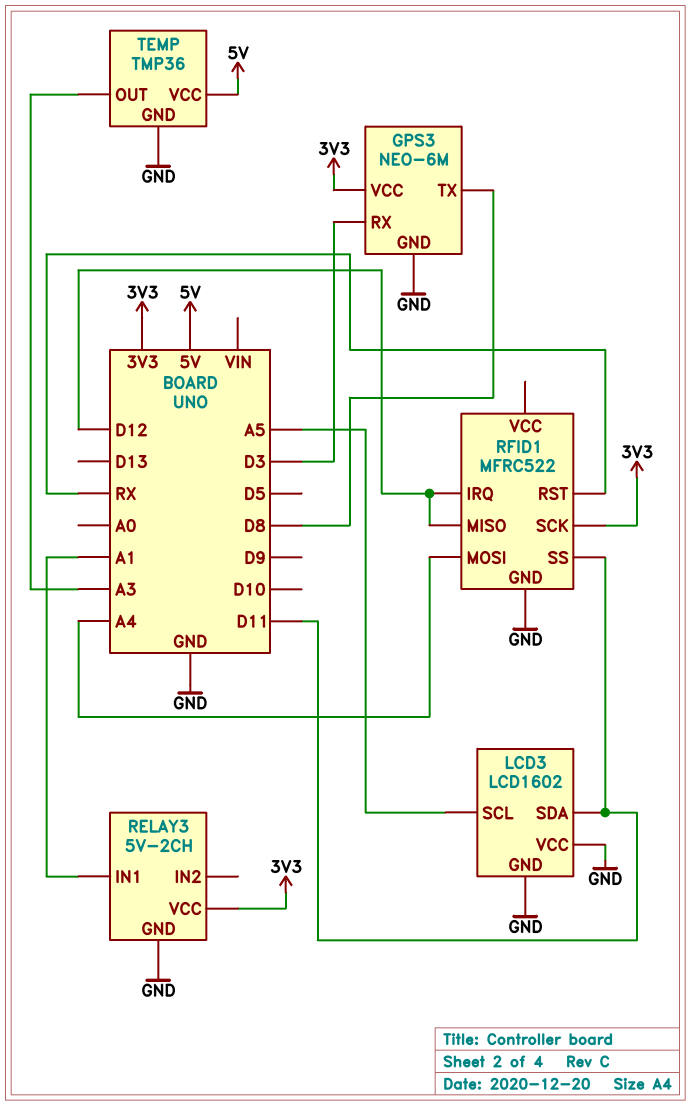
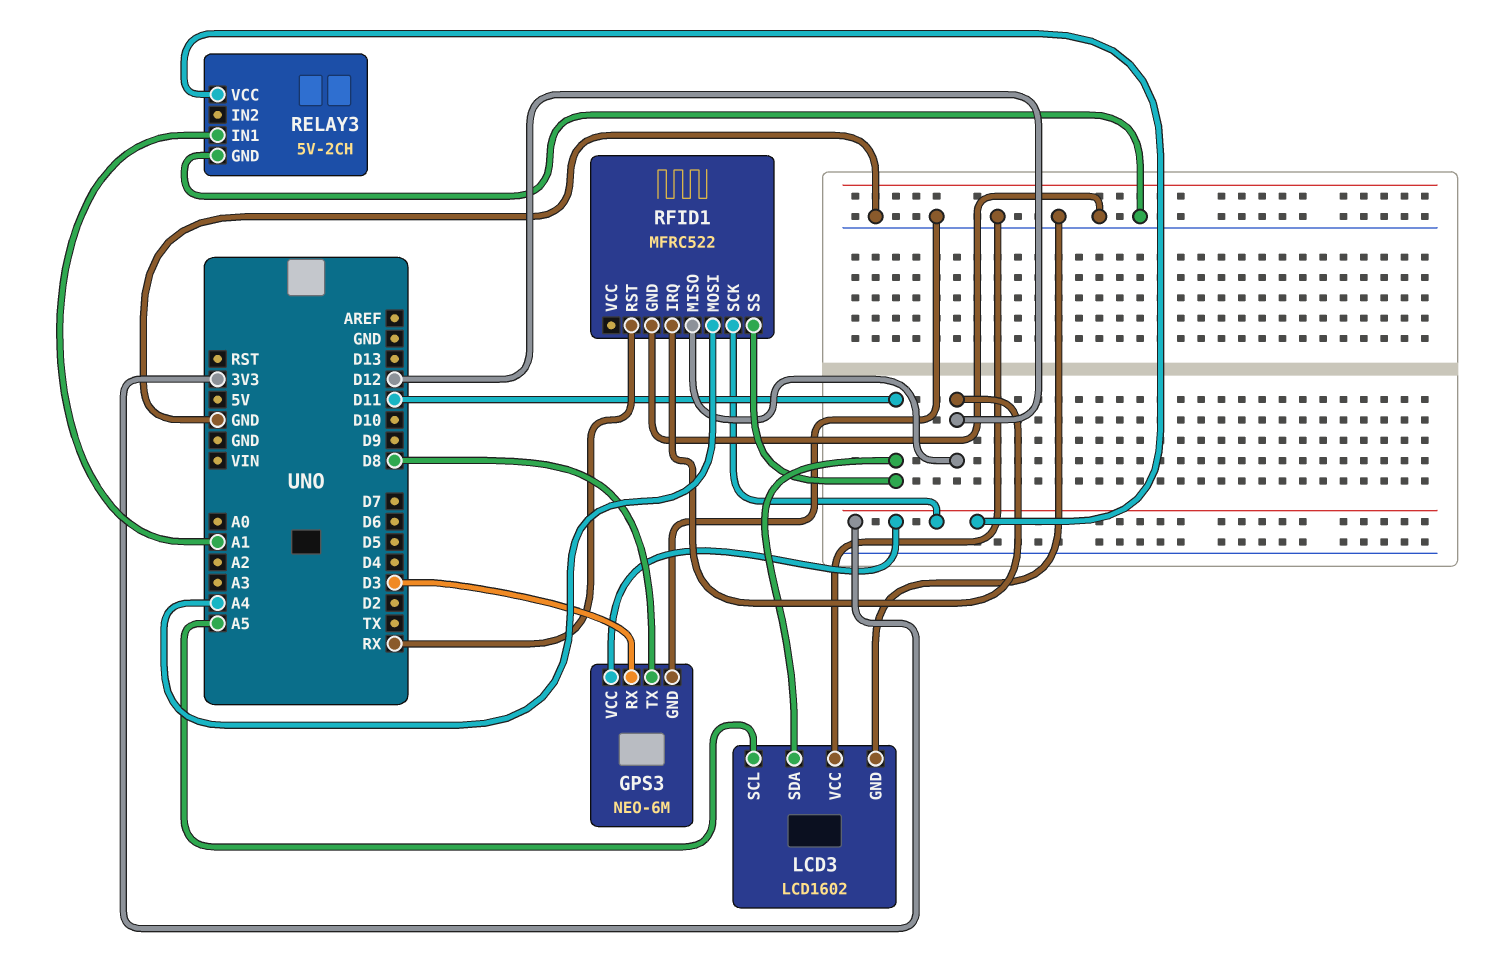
TEMP: TMP36 -> none
TEMP pin GND: GND -> none
TEMP pin OUT: A3 -> none
TEMP pin VCC: 5V -> none

